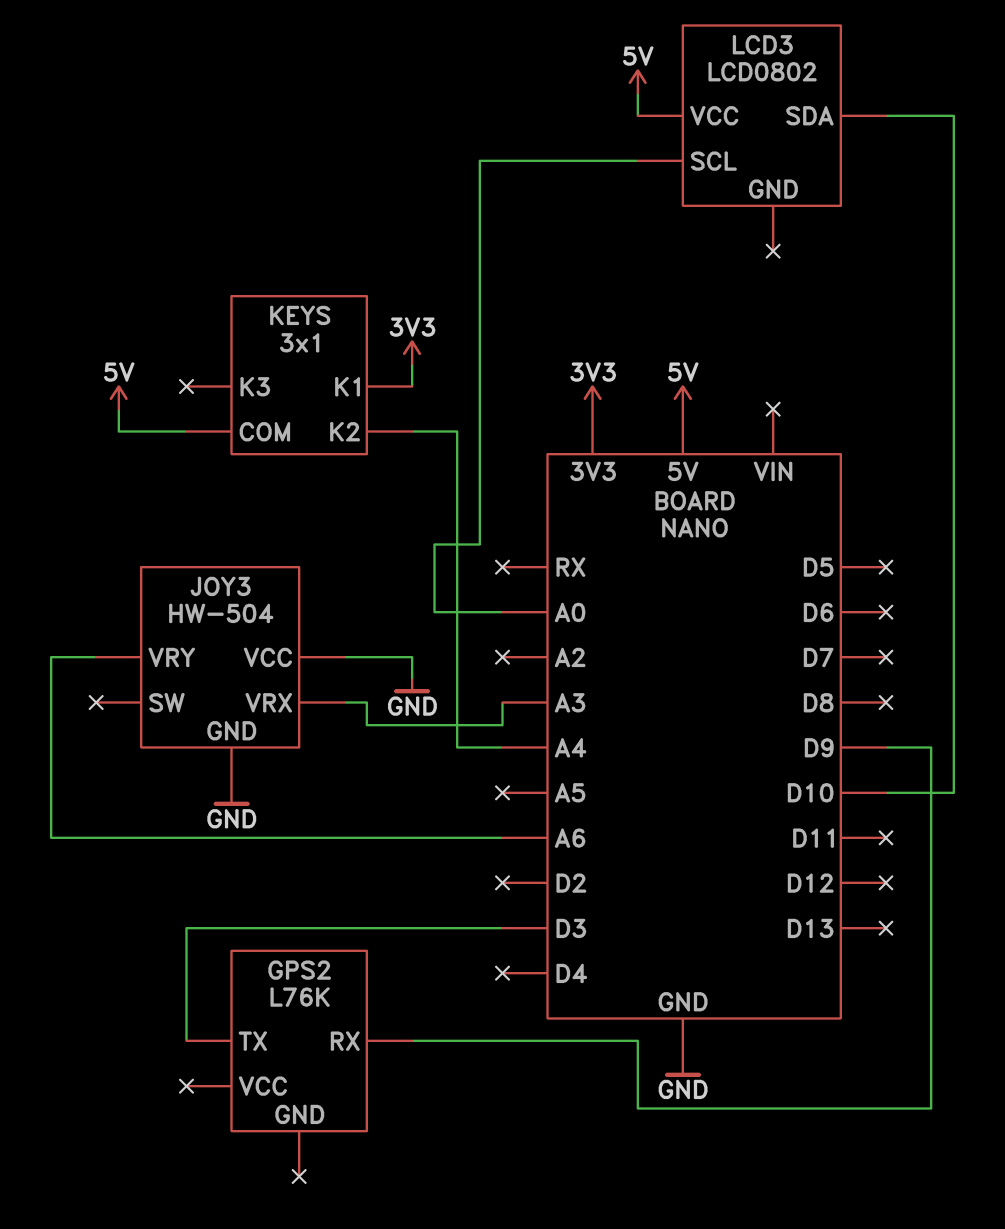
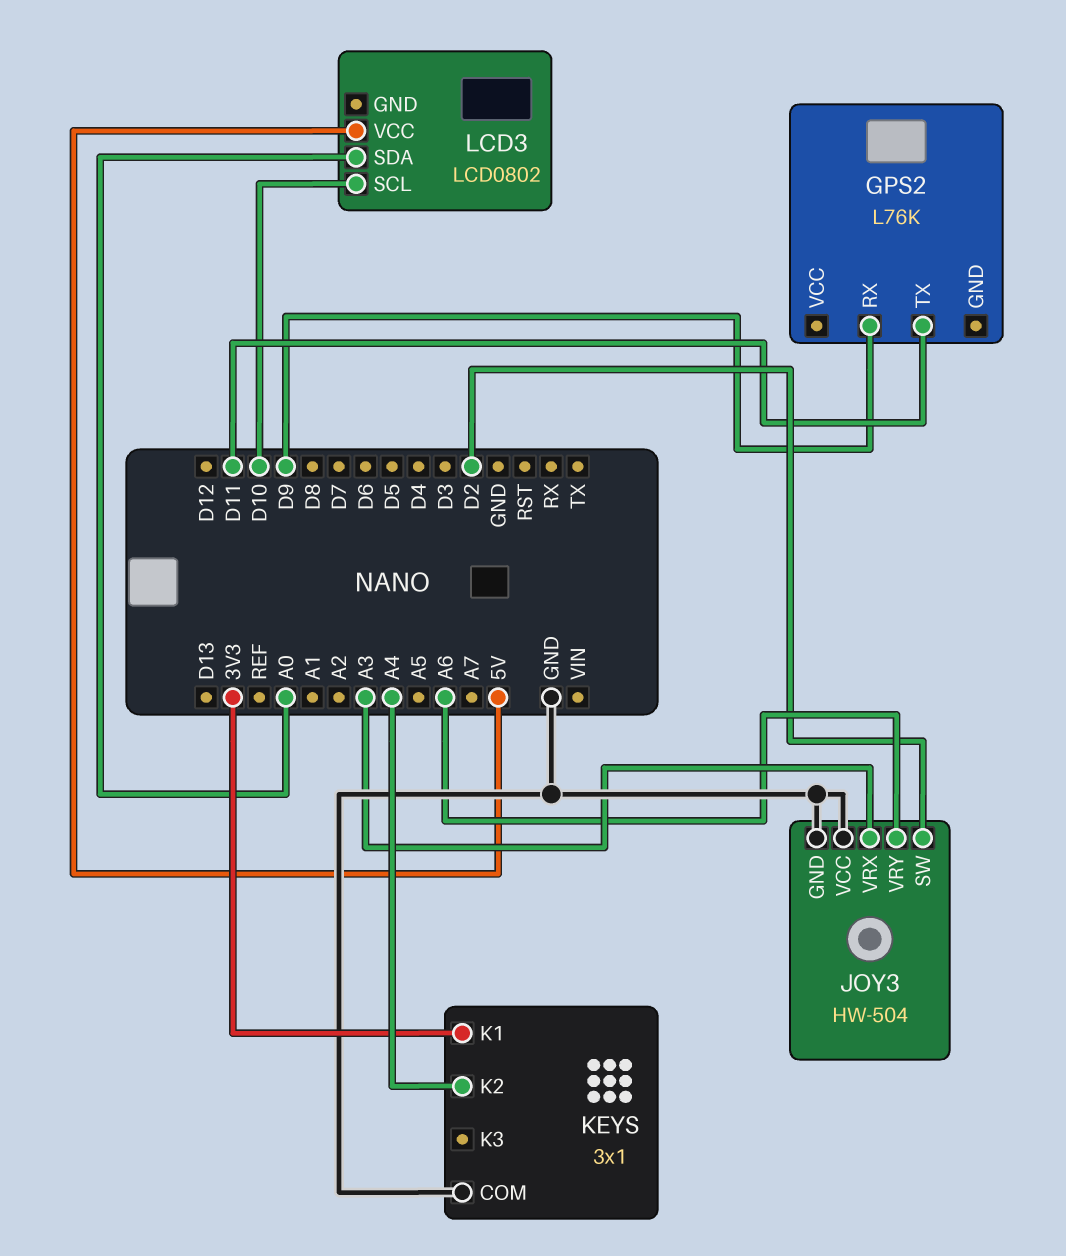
GPS2 pin TX: D3 -> D11
JOY3 pin SW: none -> D2
KEYS pin COM: 5V -> GND
LCD3 pin SCL: A0 -> D10
LCD3 pin SDA: D10 -> A0

